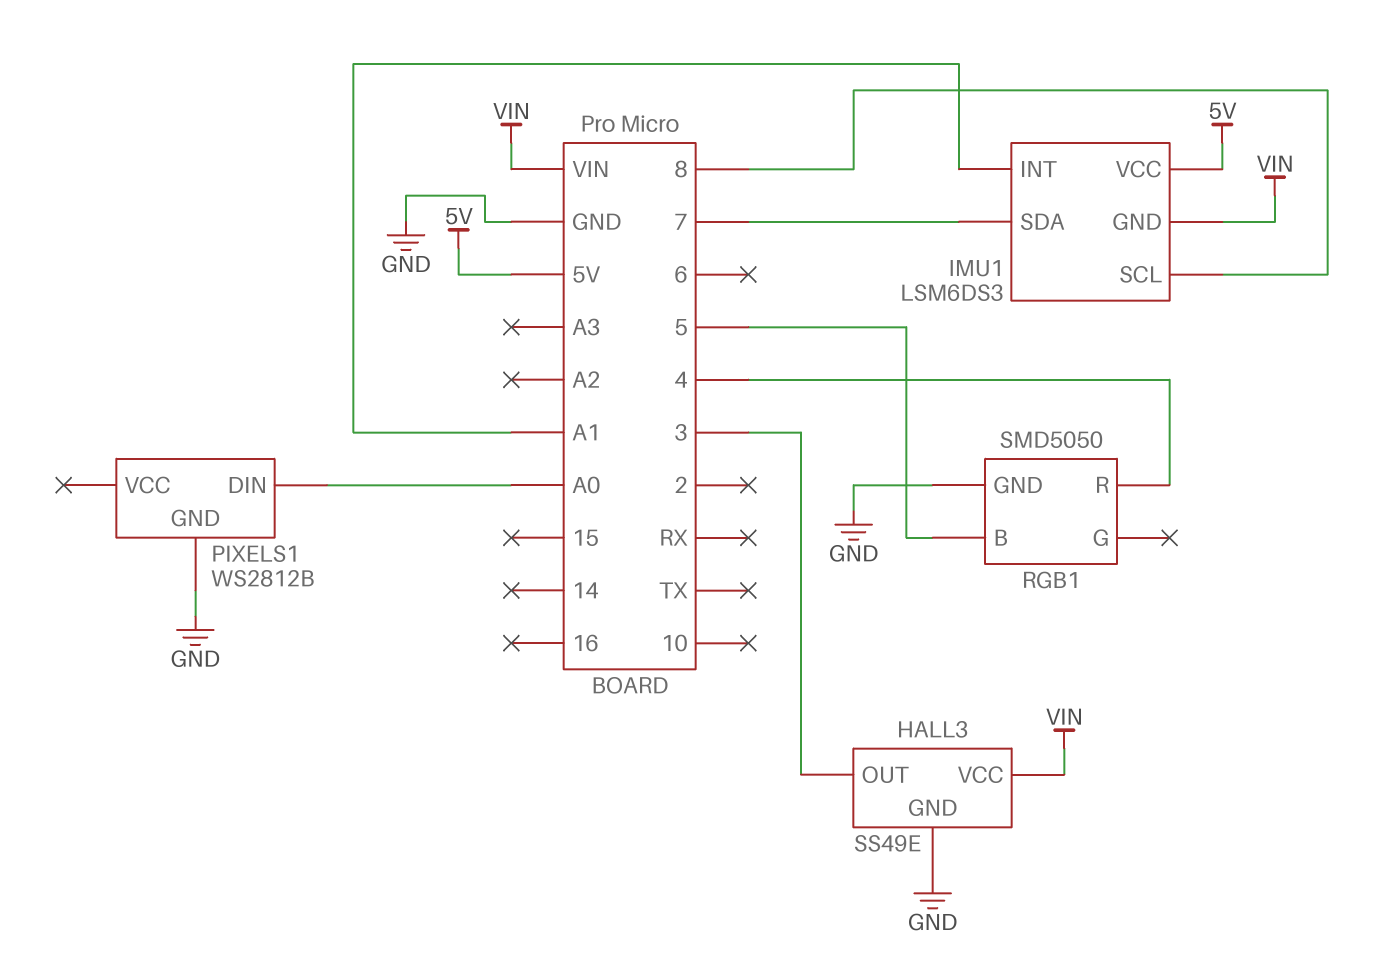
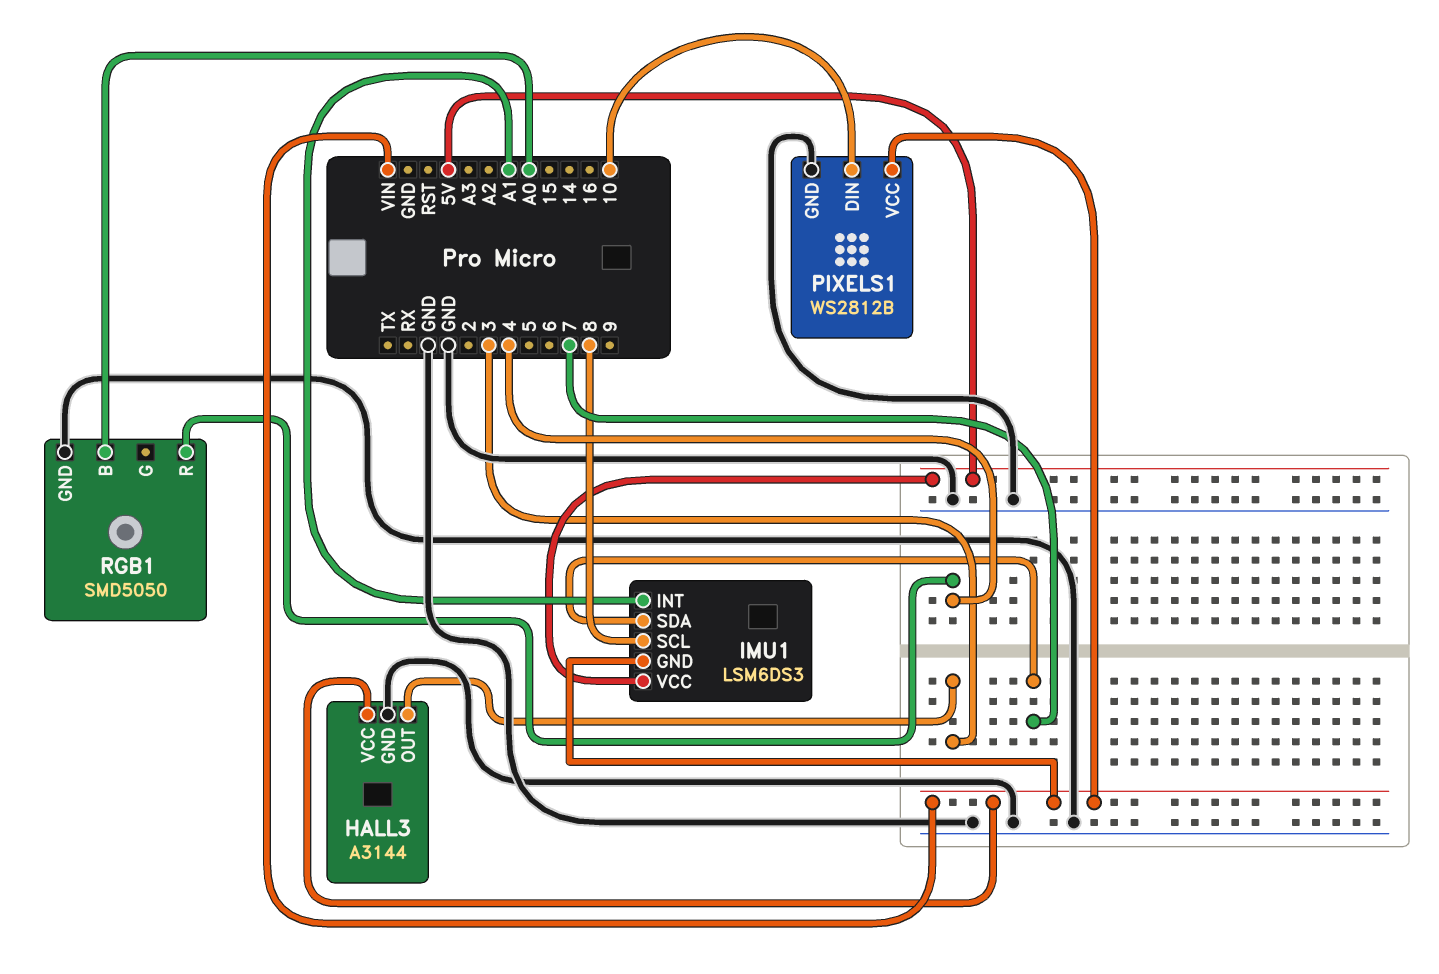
HALL3: SS49E -> A3144
PIXELS1 pin DIN: A0 -> 10
PIXELS1 pin VCC: none -> VIN
RGB1 pin B: 5 -> A0

